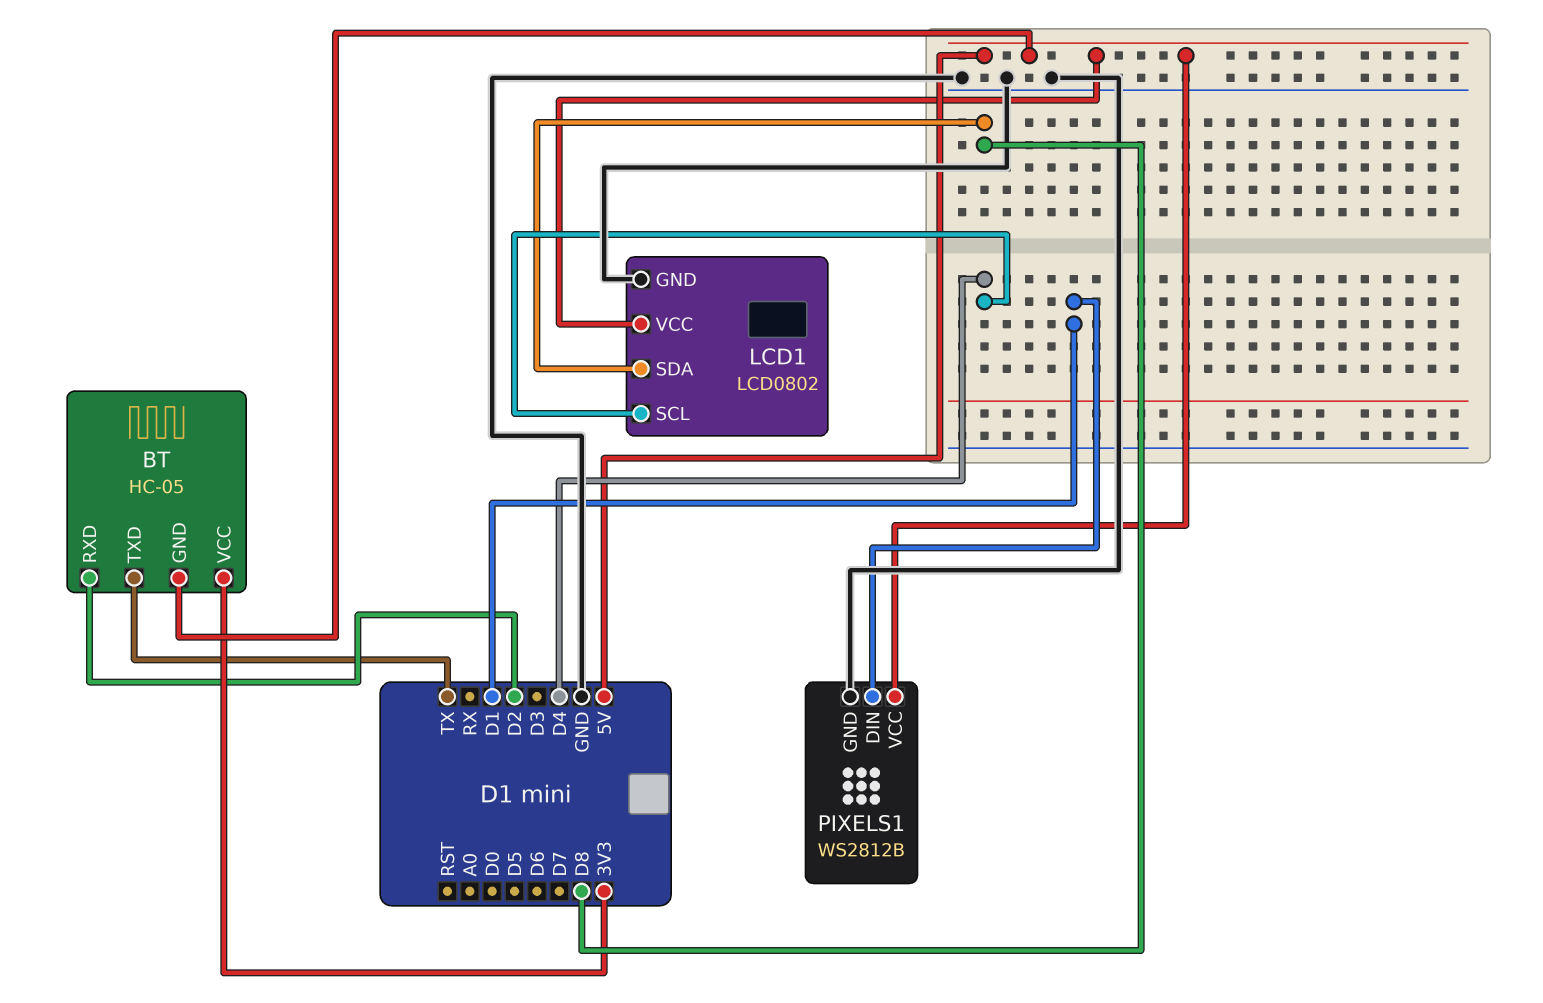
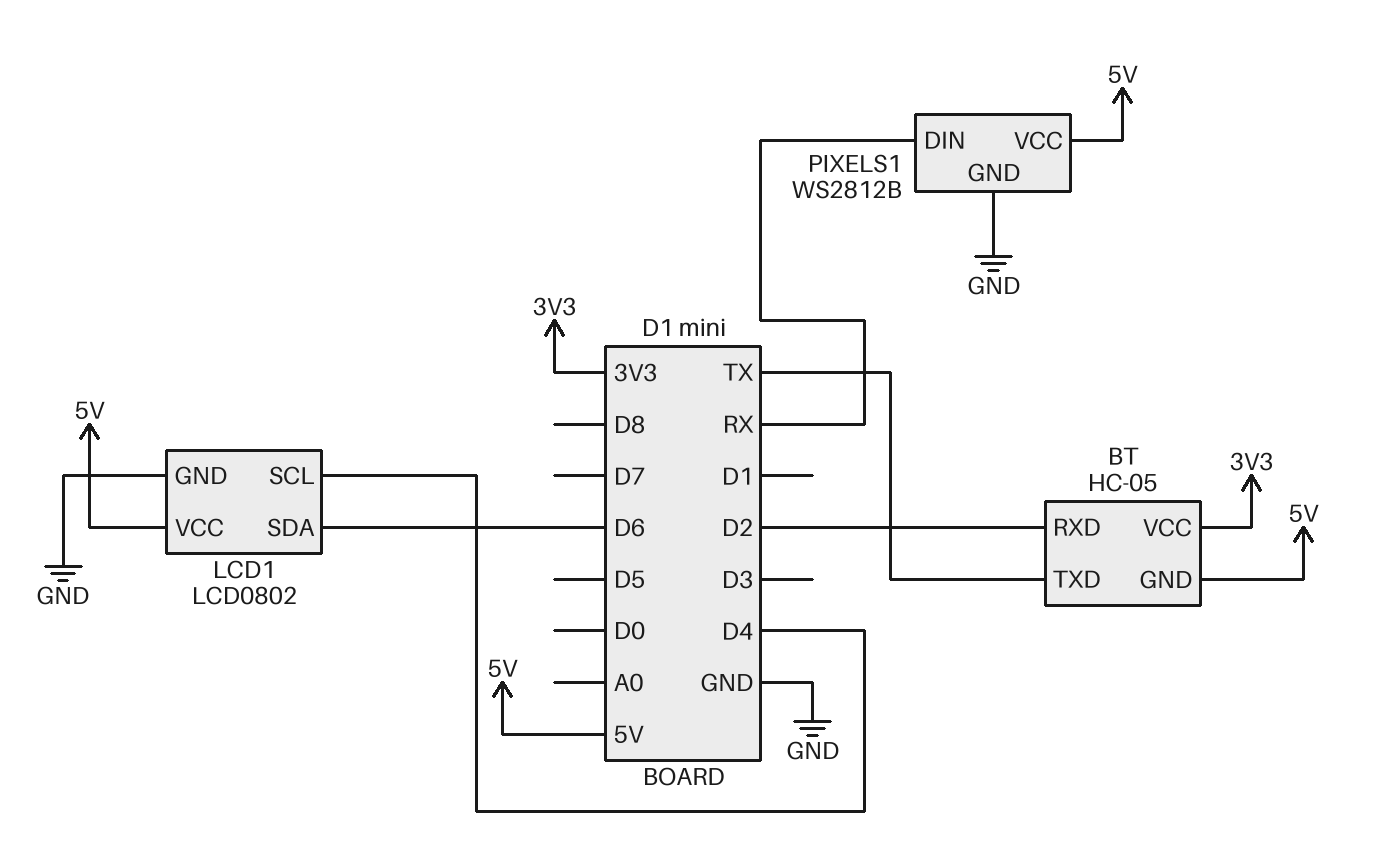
LCD1 pin SDA: D8 -> D6
PIXELS1 pin DIN: D1 -> RX

